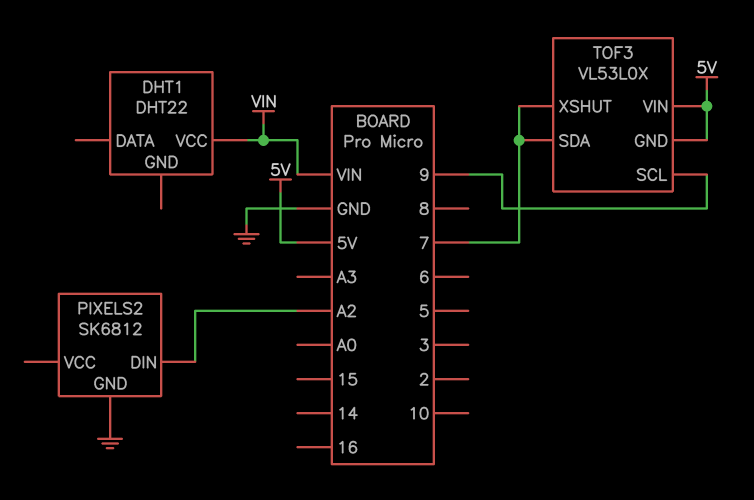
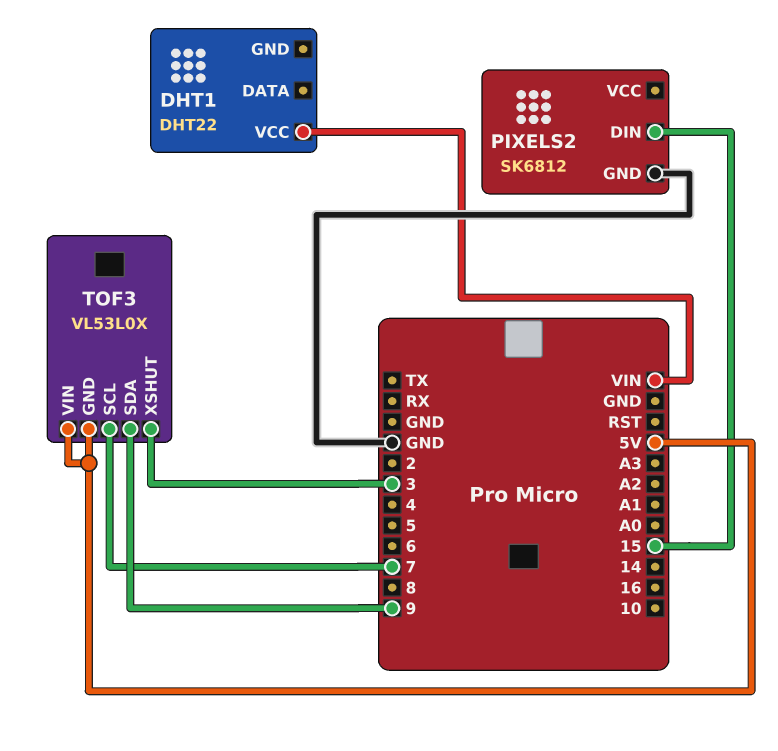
PIXELS2 pin DIN: A2 -> 15
TOF3 pin SCL: 9 -> 7
TOF3 pin SDA: 7 -> 9
TOF3 pin XSHUT: 7 -> 3

